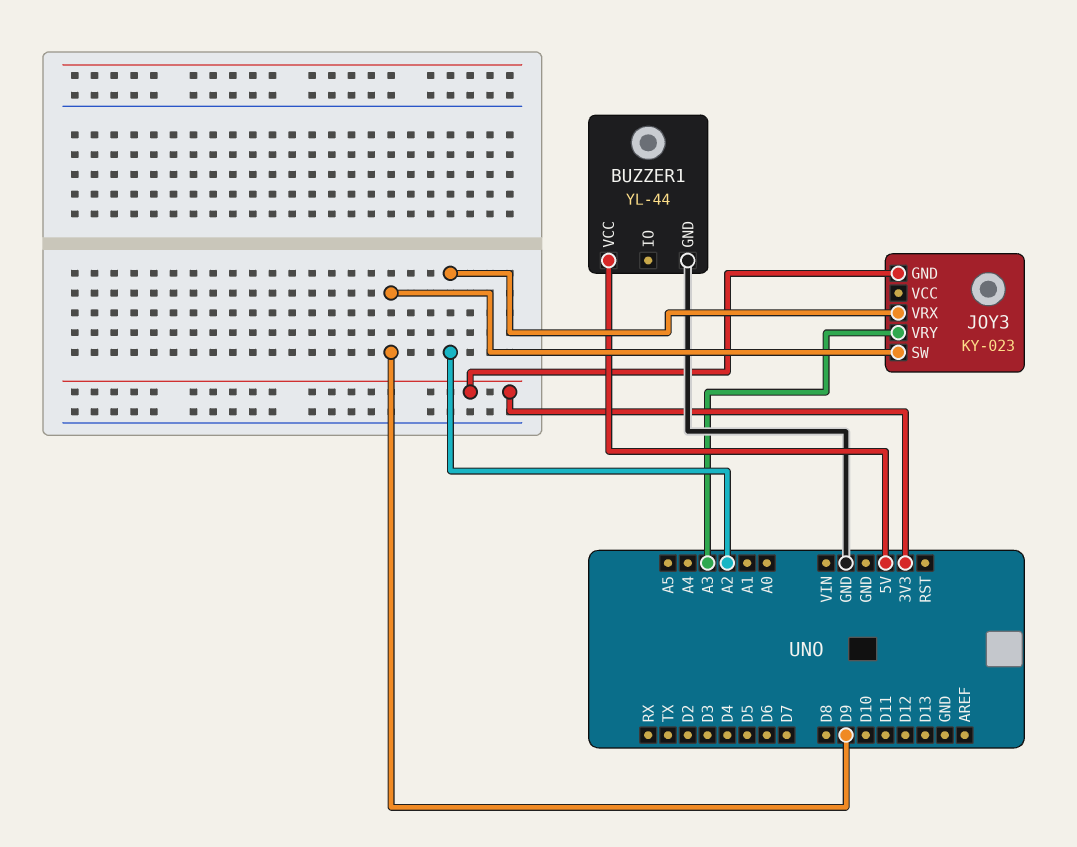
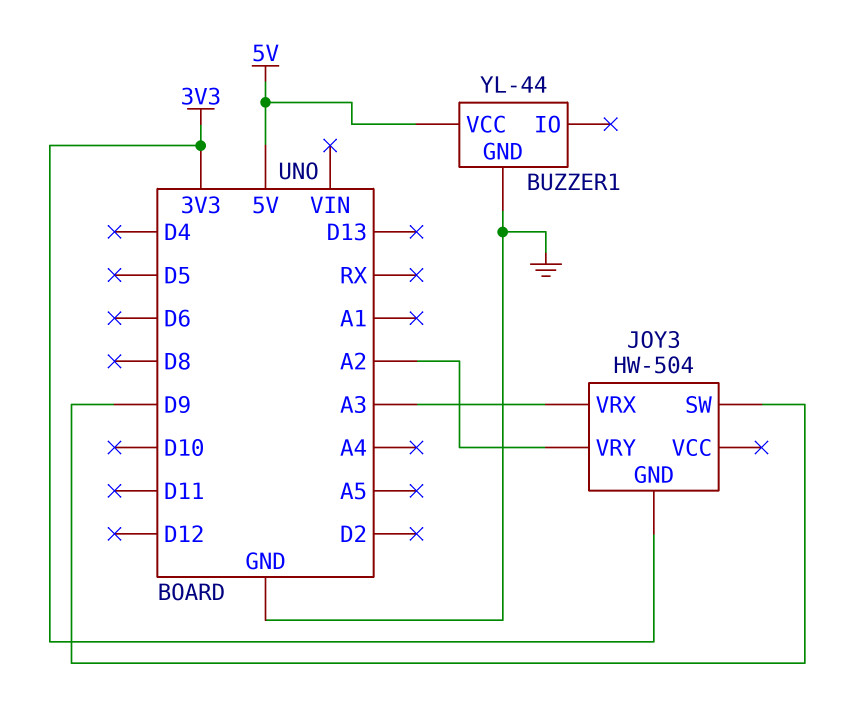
JOY3: KY-023 -> HW-504
JOY3 pin VRX: A2 -> A3
JOY3 pin VRY: A3 -> A2

